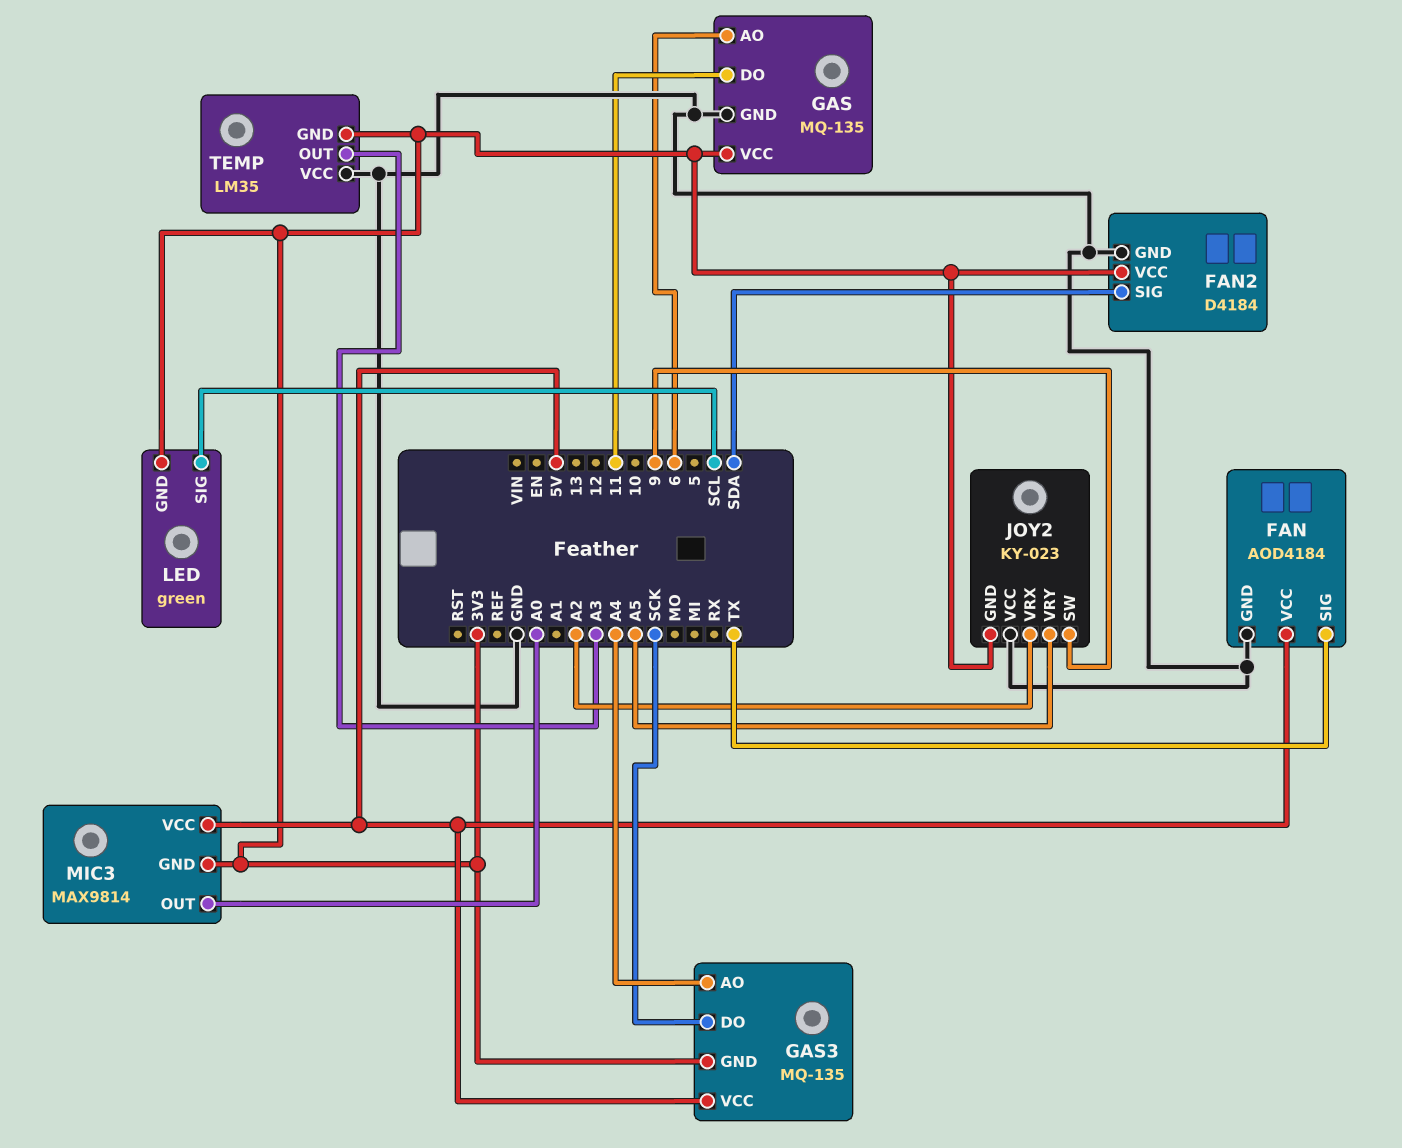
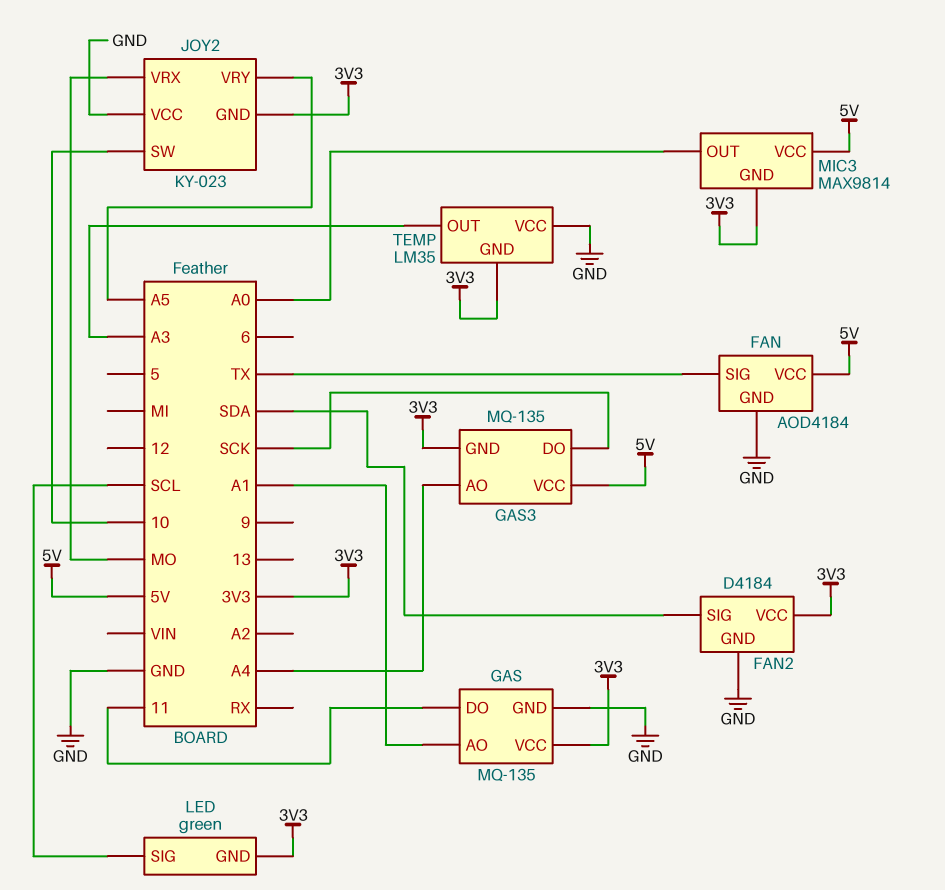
GAS pin AO: 6 -> A1
JOY2 pin SW: 9 -> 10
JOY2 pin VRX: A2 -> MO

